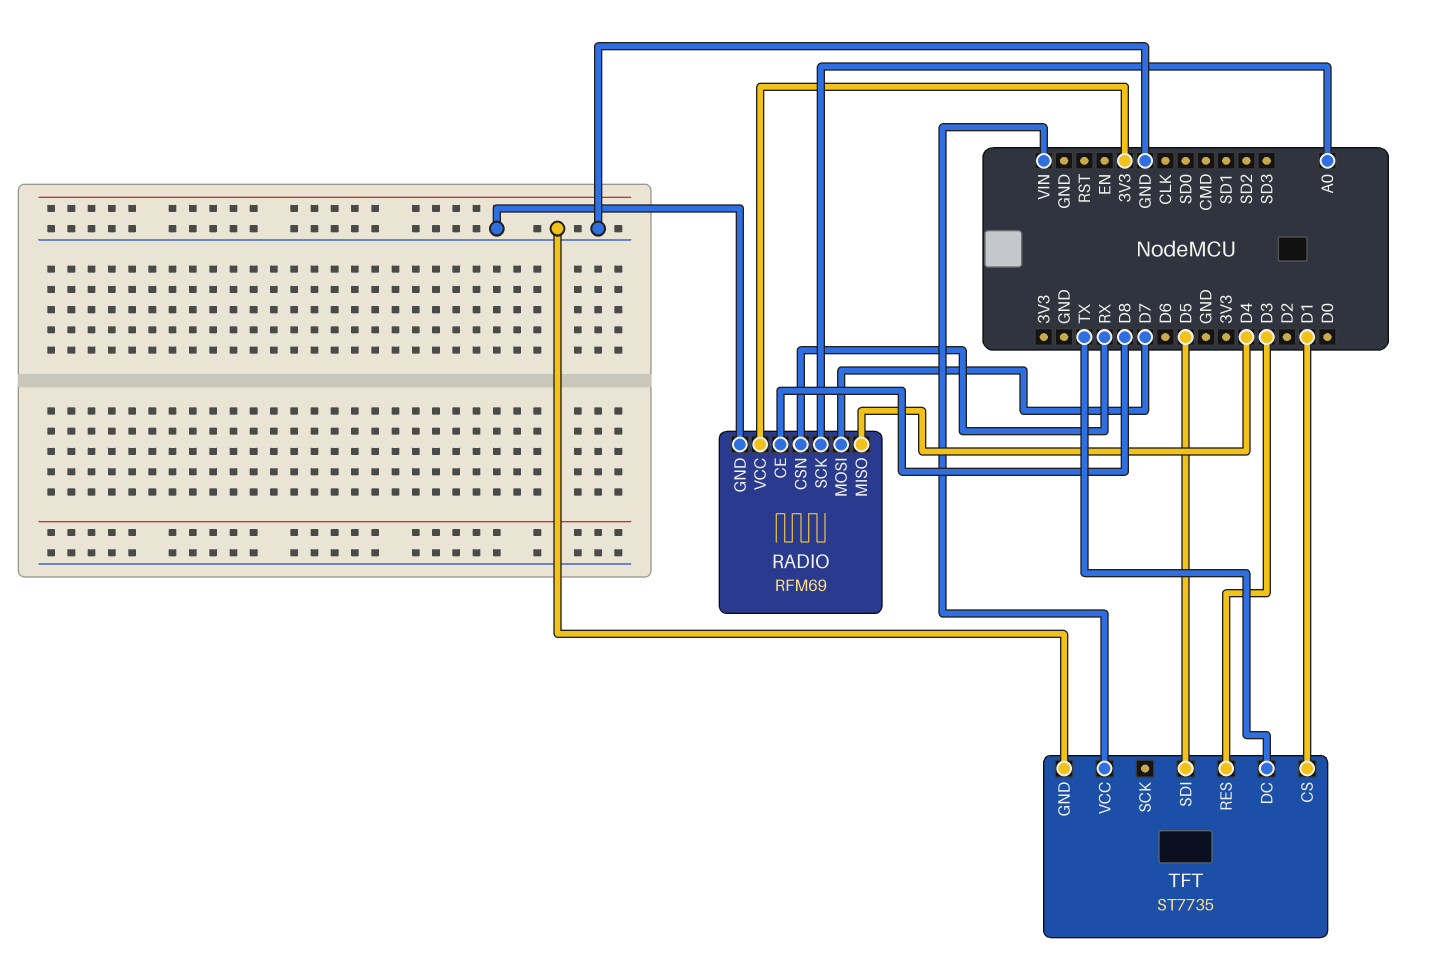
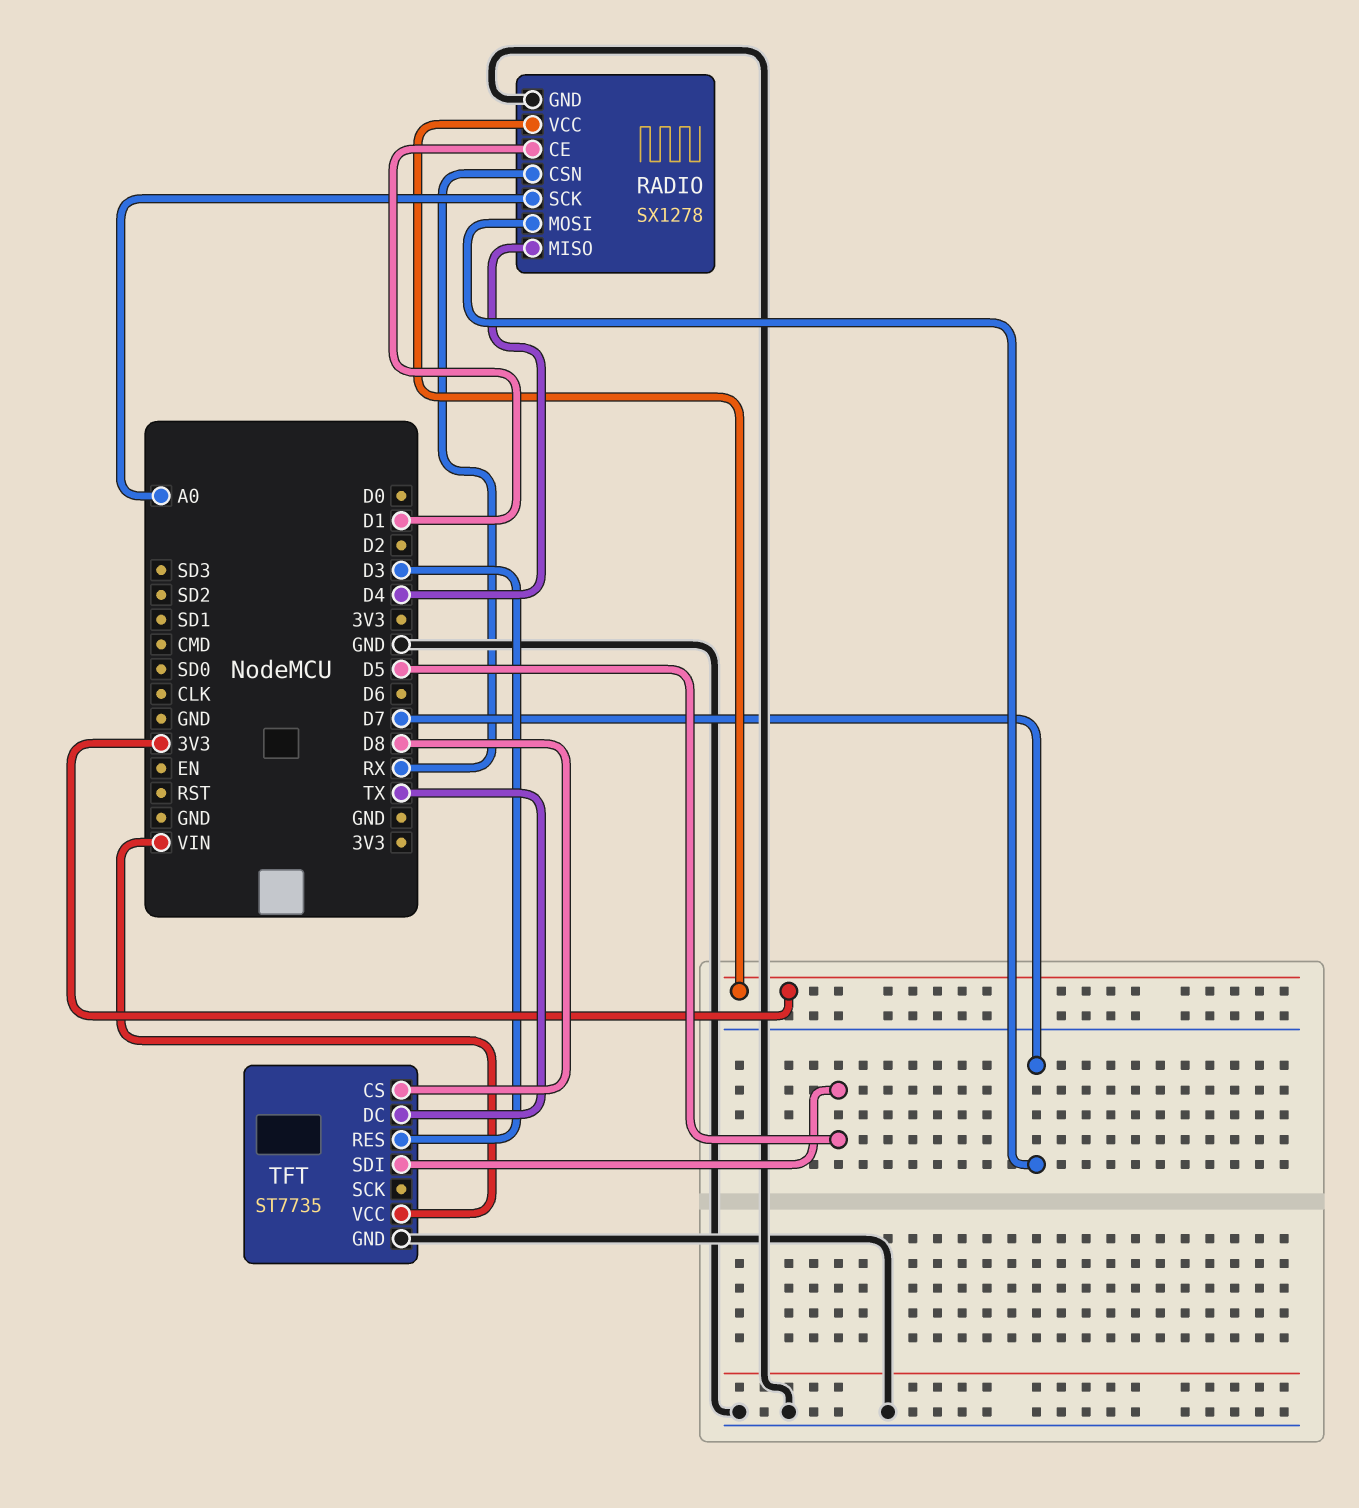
RADIO: RFM69 -> SX1278
RADIO pin CE: D8 -> D1
TFT pin CS: D1 -> D8

